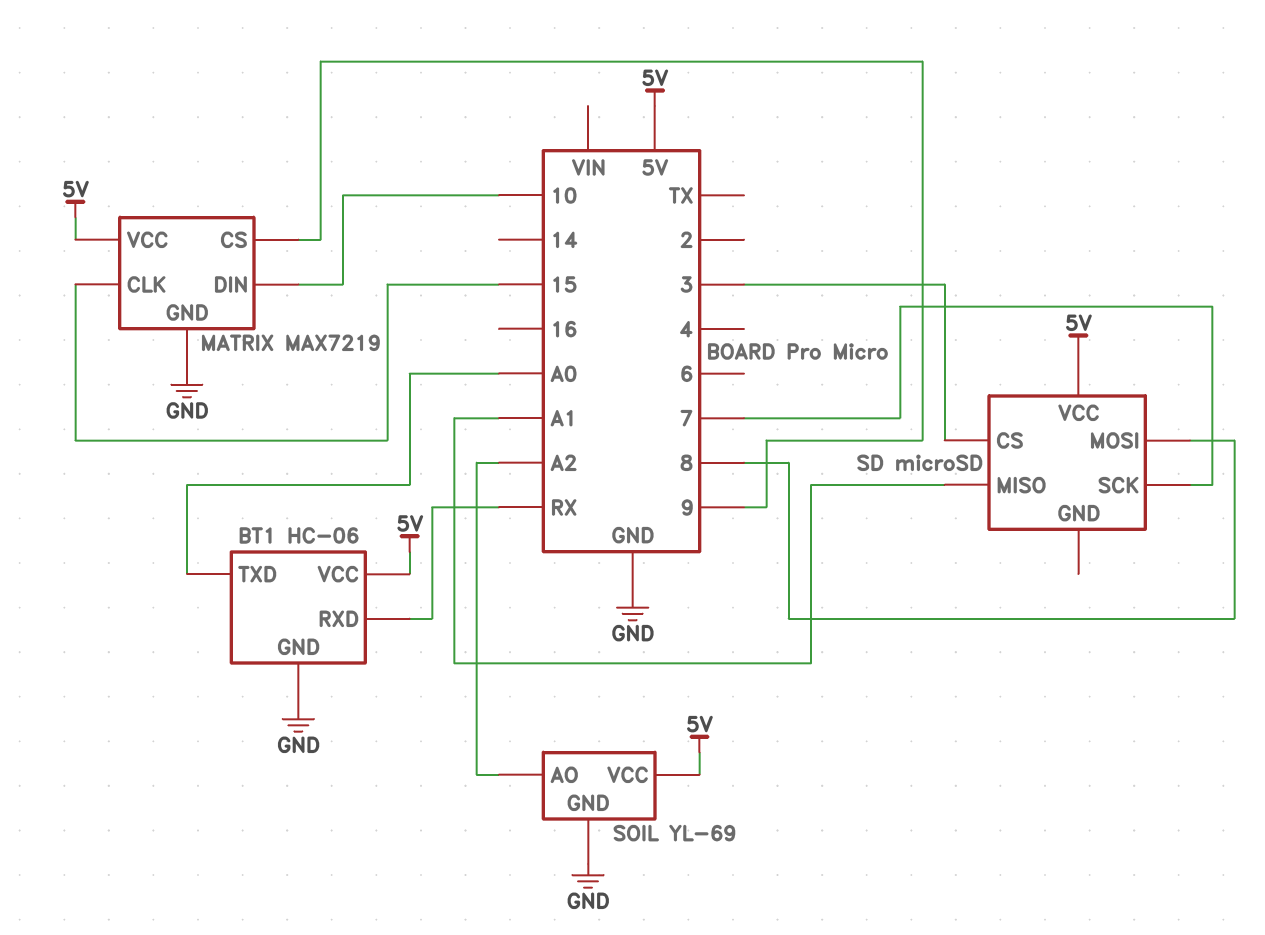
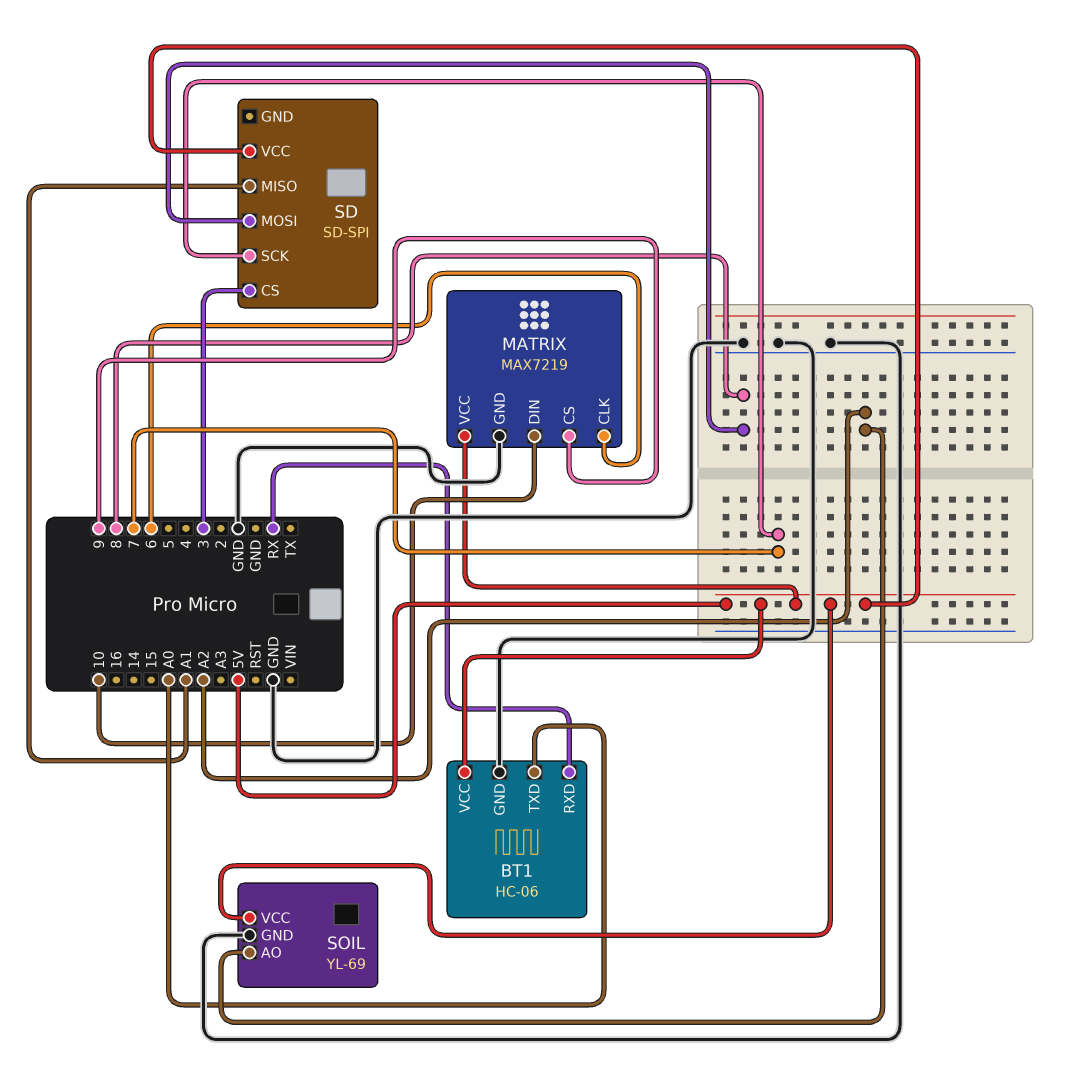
MATRIX pin CLK: 15 -> 6
SD: microSD -> SD-SPI

